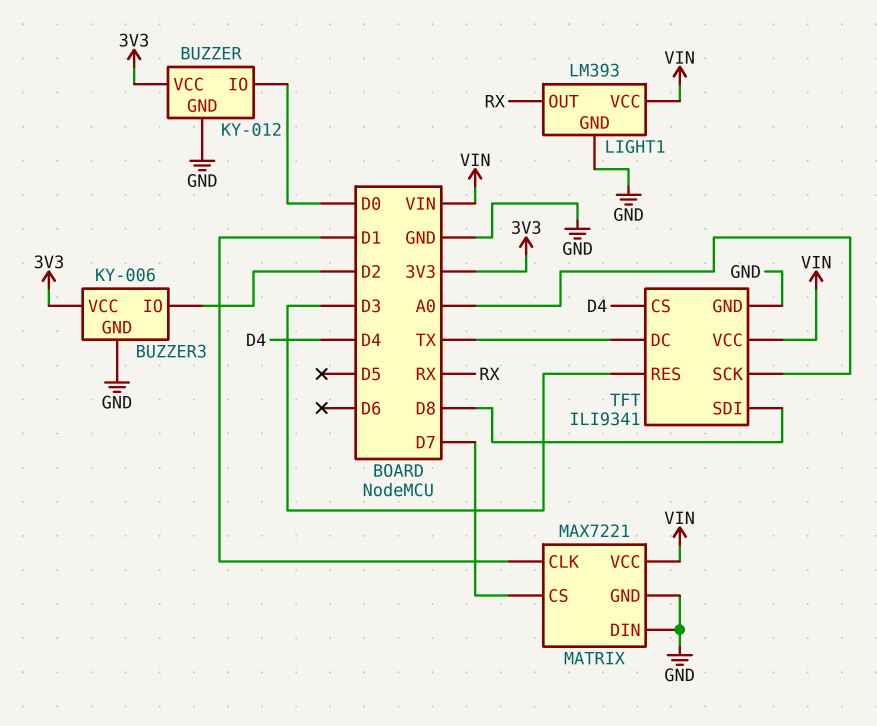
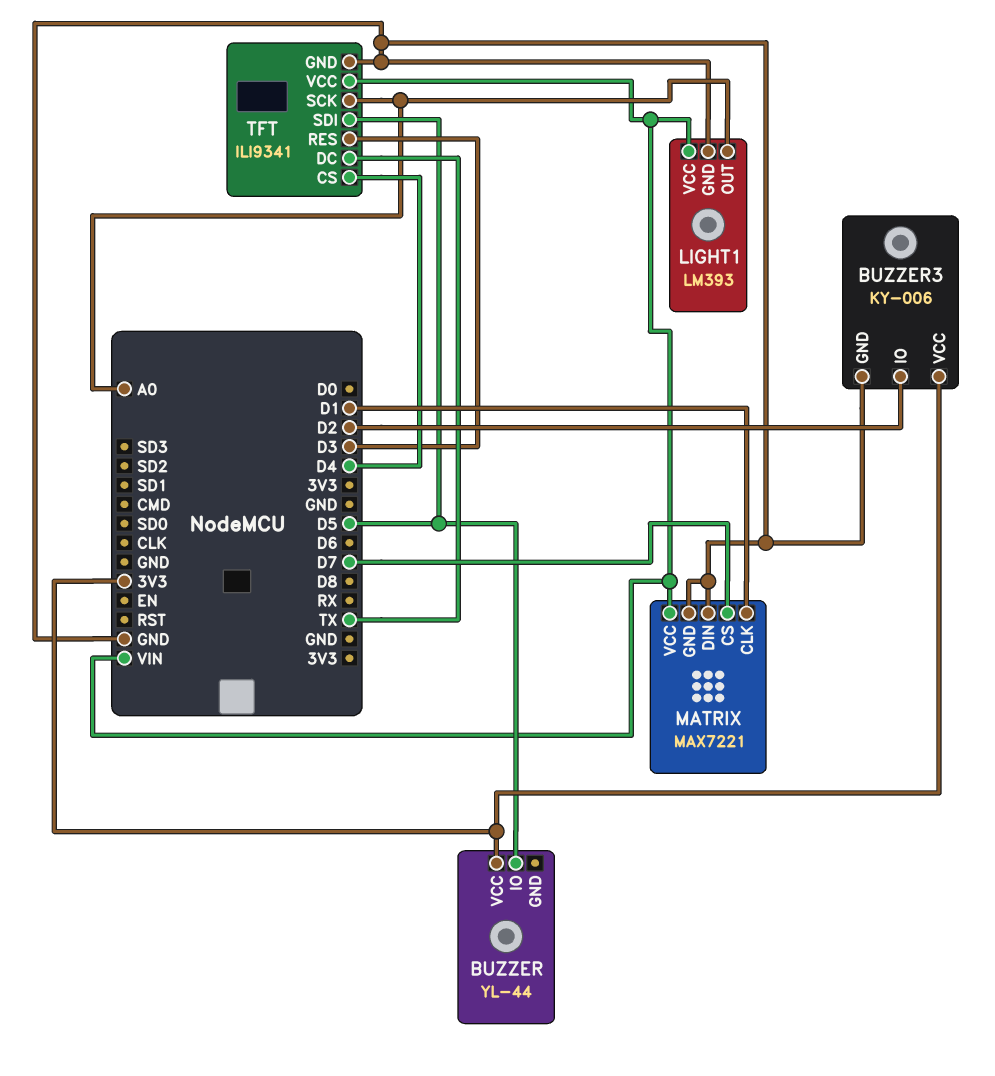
BUZZER: KY-012 -> YL-44
BUZZER pin GND: GND -> none
BUZZER pin IO: D0 -> D5
LIGHT1 pin OUT: RX -> A0
TFT pin SDI: D8 -> D5

